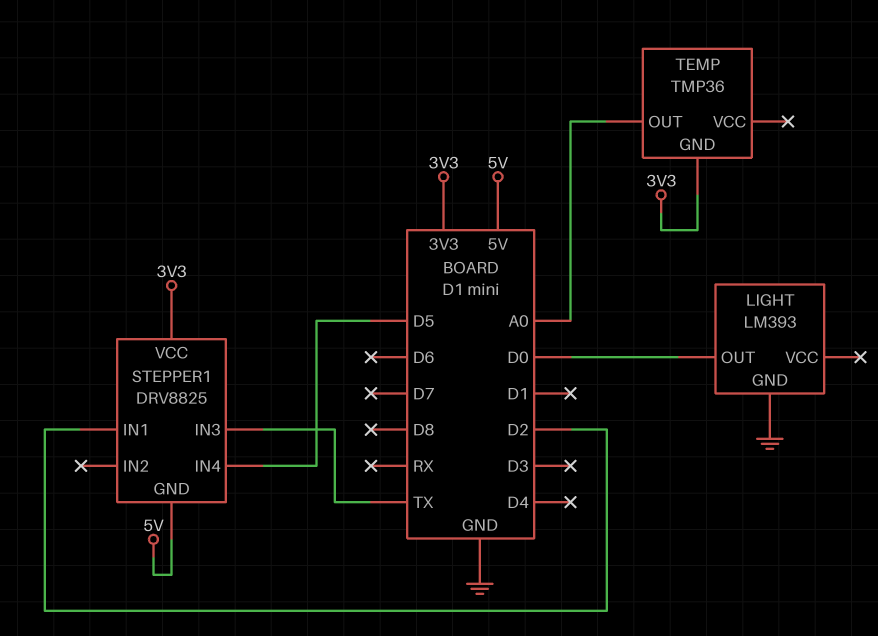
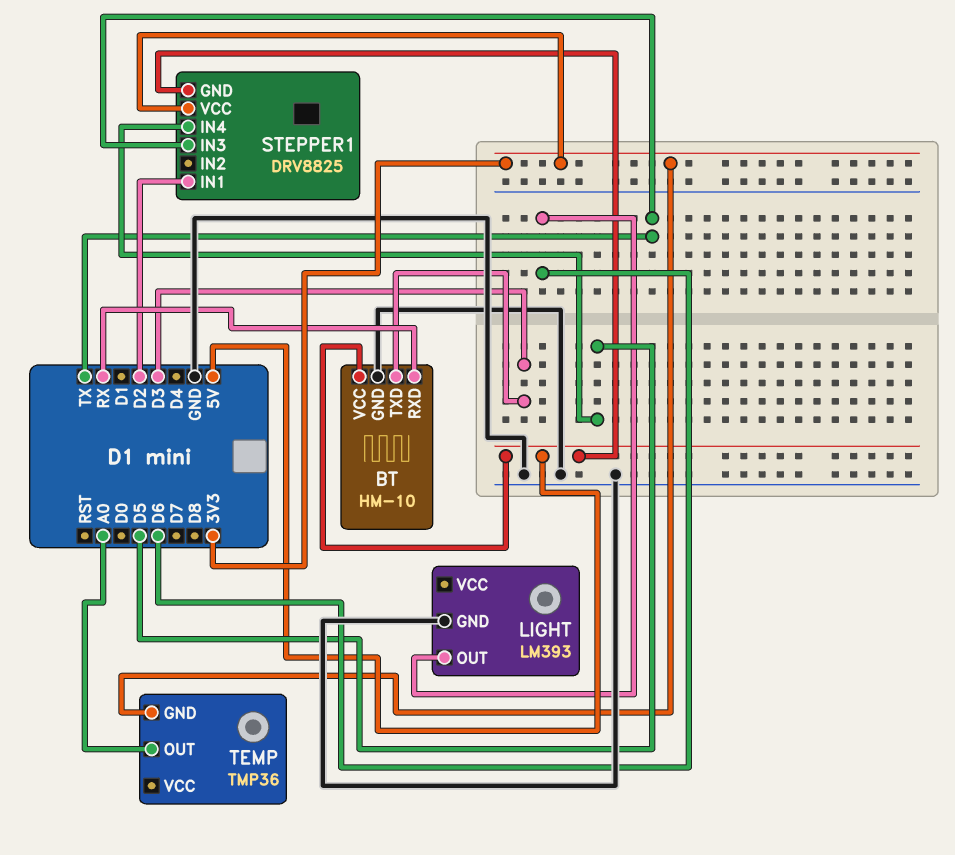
BT: none -> HM-10
BT pin GND: none -> GND
BT pin RXD: none -> RX
BT pin TXD: none -> D3
BT pin VCC: none -> 5V
LIGHT pin OUT: D0 -> D6

